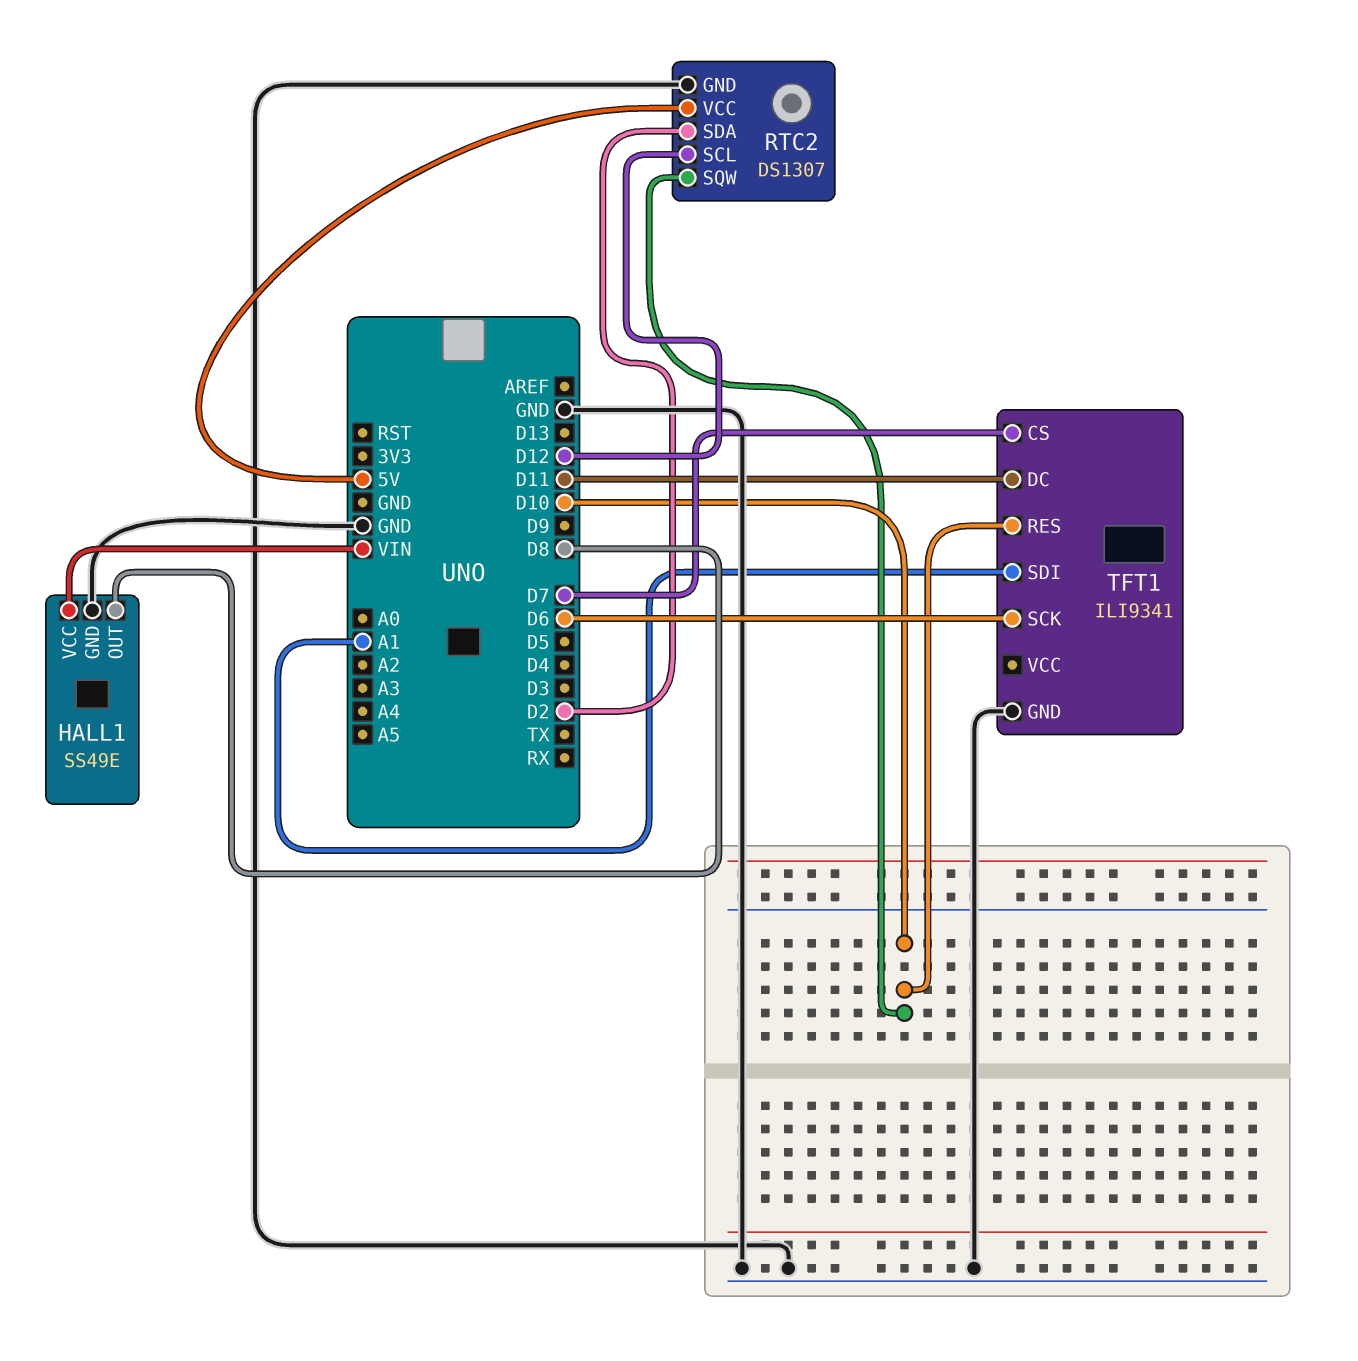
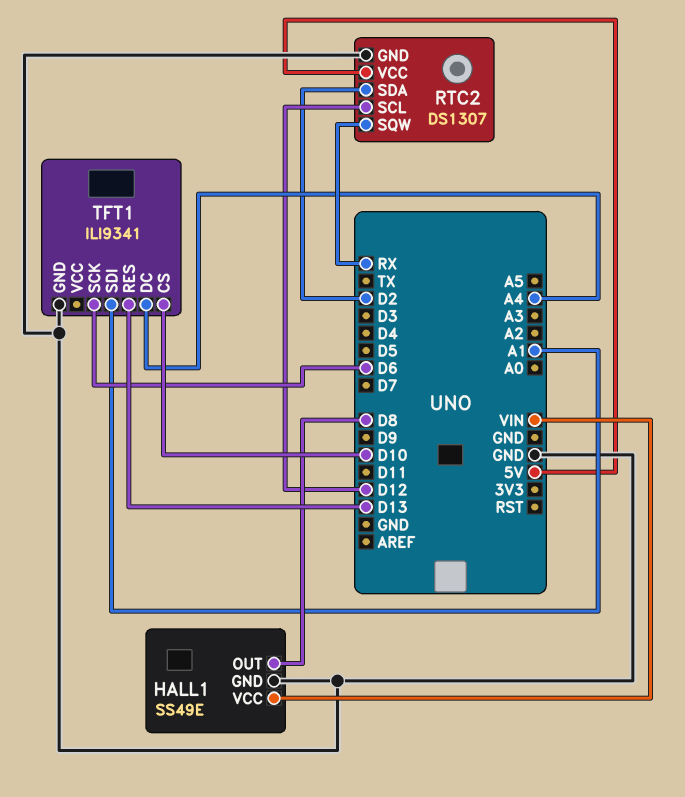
RTC2 pin SQW: D10 -> RX
TFT1 pin CS: D7 -> D10
TFT1 pin DC: D11 -> A4
TFT1 pin RES: D10 -> D13

